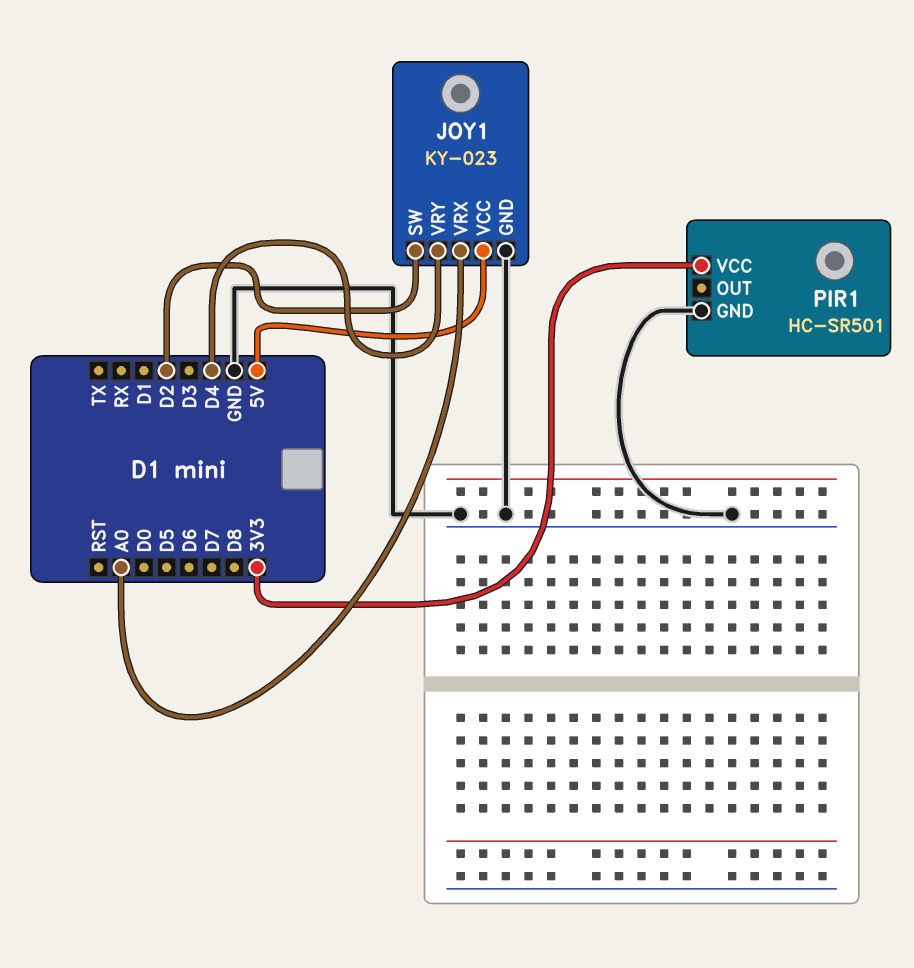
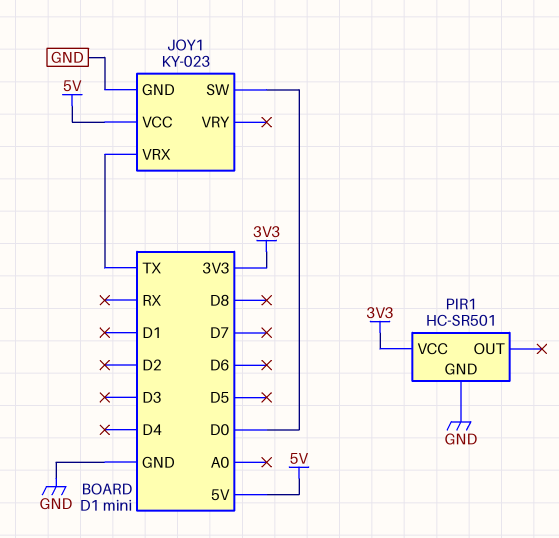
JOY1 pin SW: D2 -> D0
JOY1 pin VRX: A0 -> TX
JOY1 pin VRY: D4 -> none

